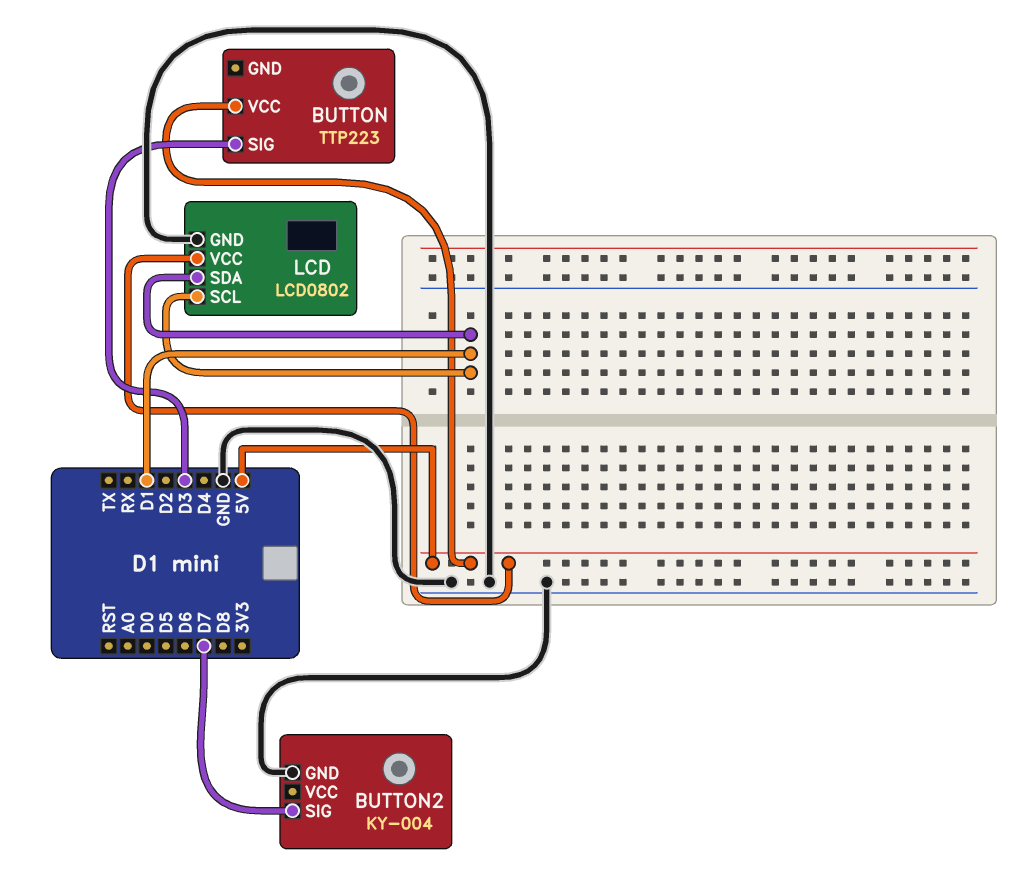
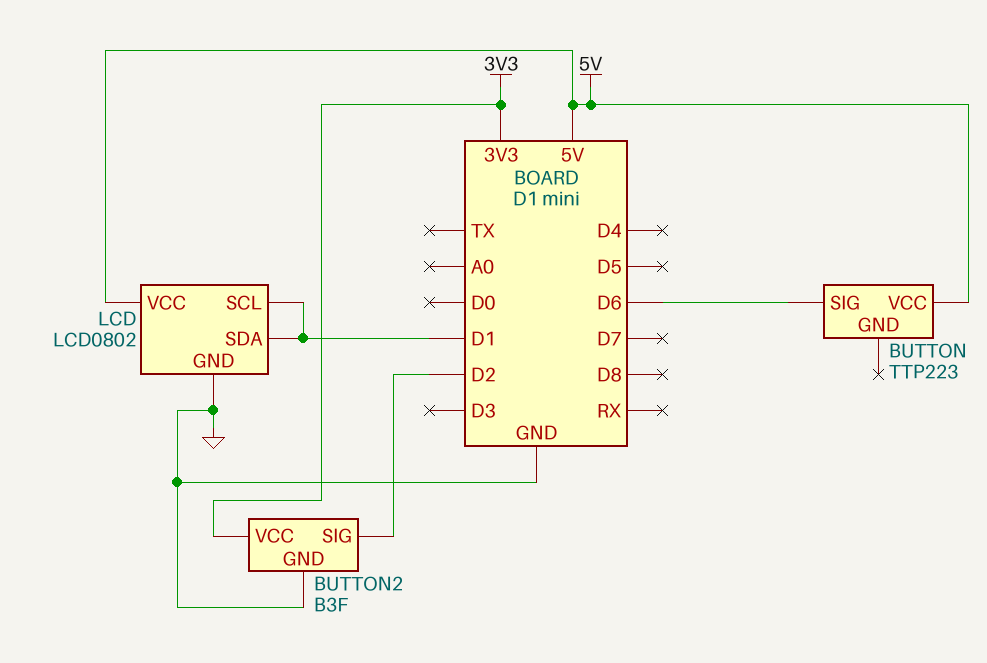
BUTTON pin SIG: D3 -> D6
BUTTON2: KY-004 -> B3F
BUTTON2 pin SIG: D7 -> D2
BUTTON2 pin VCC: none -> 3V3

